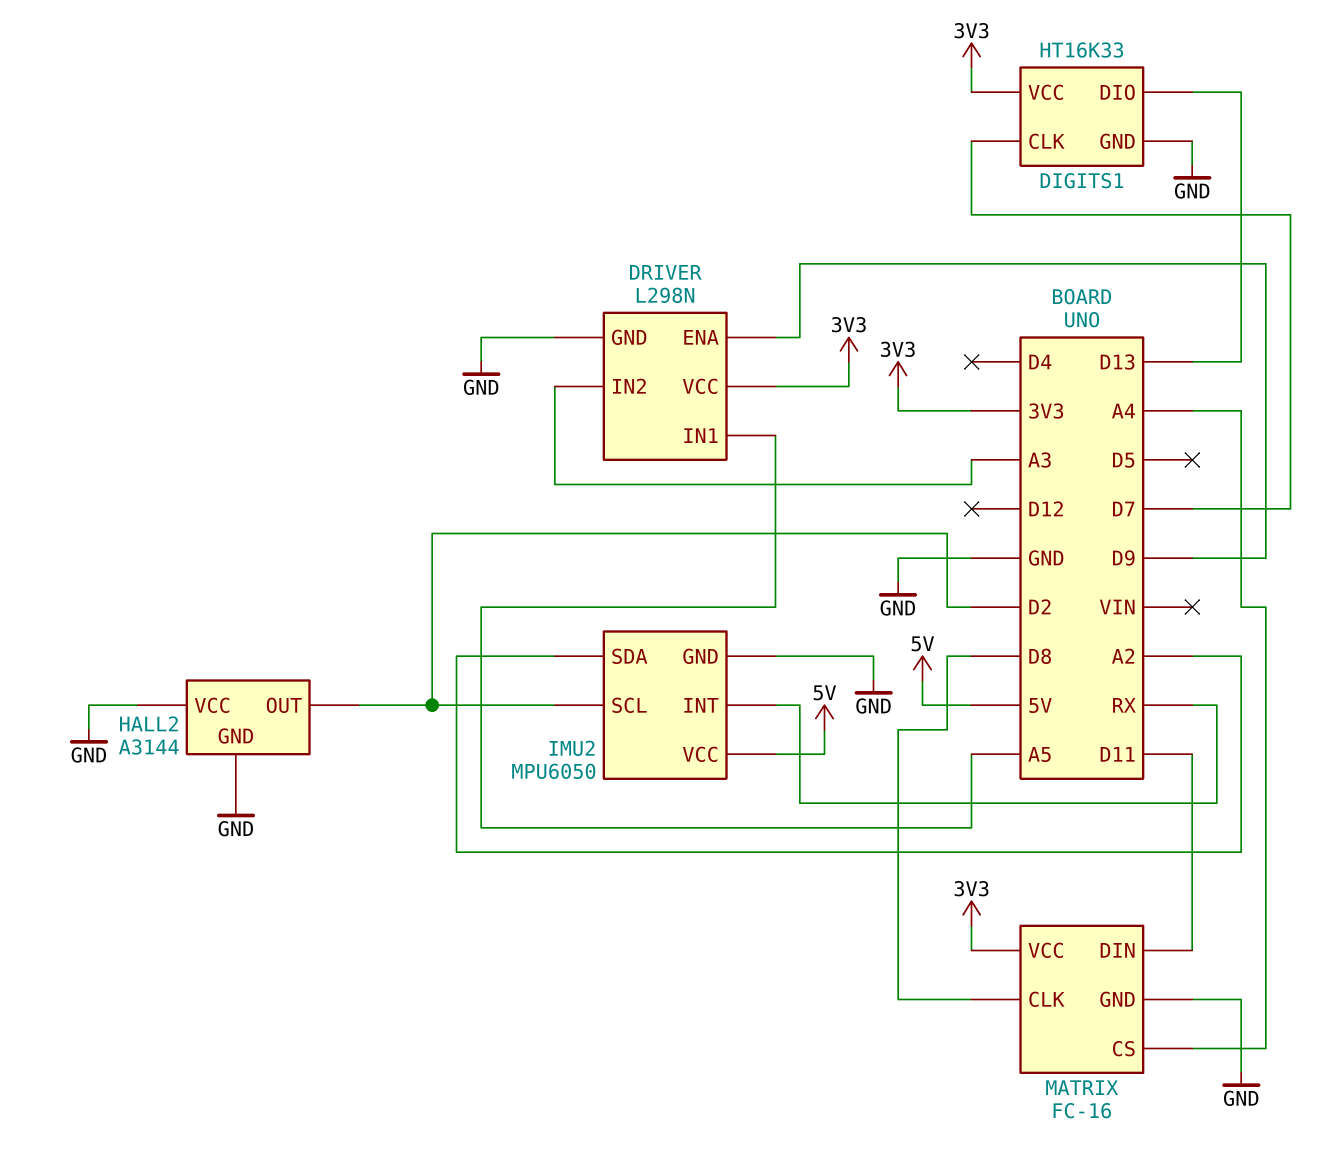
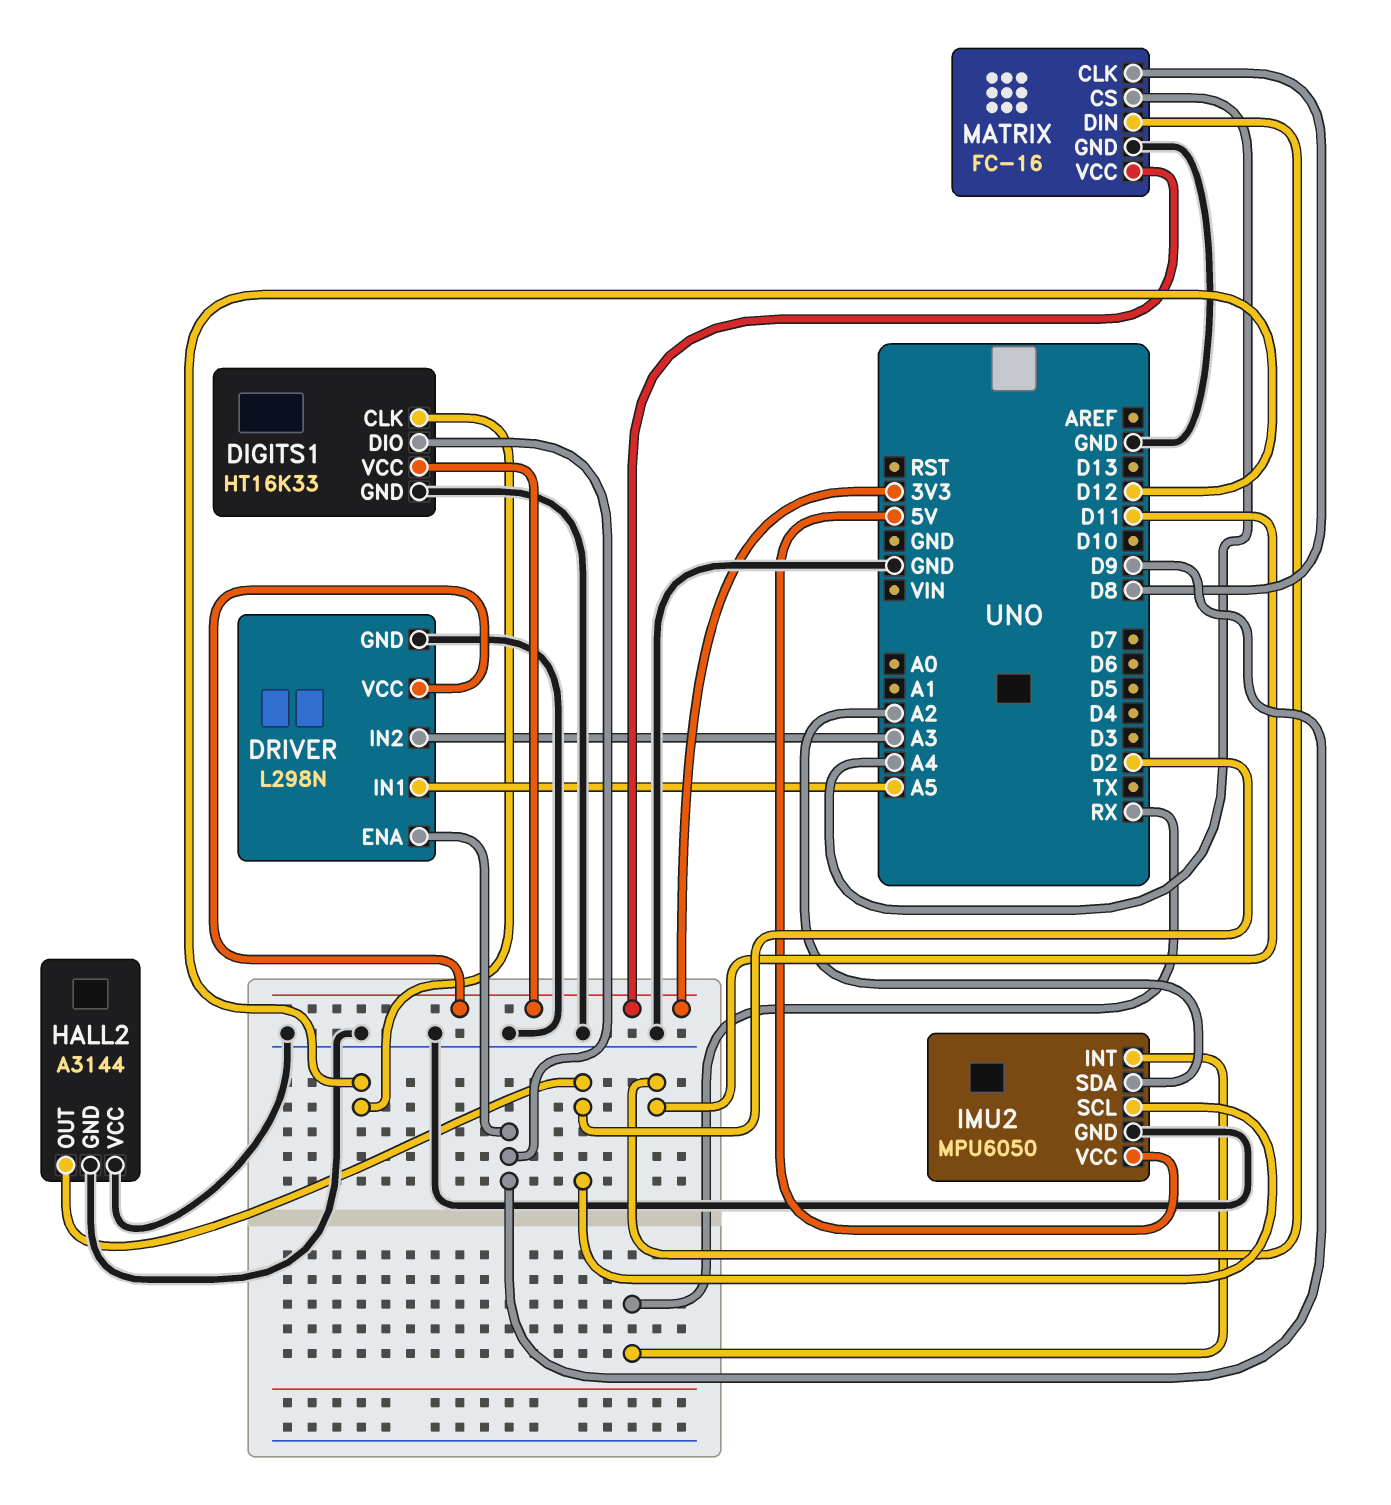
DIGITS1 pin CLK: D7 -> D12
DIGITS1 pin DIO: D13 -> D9

